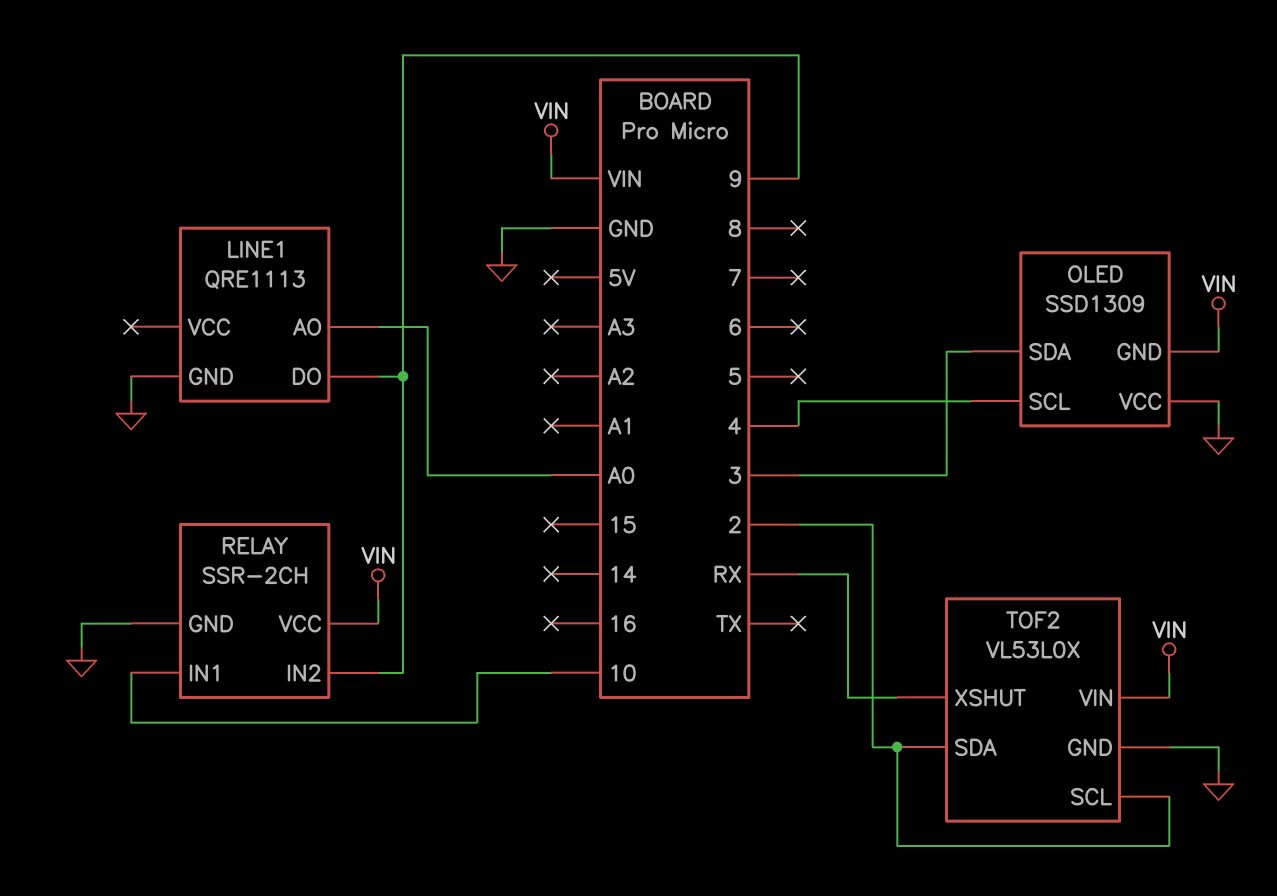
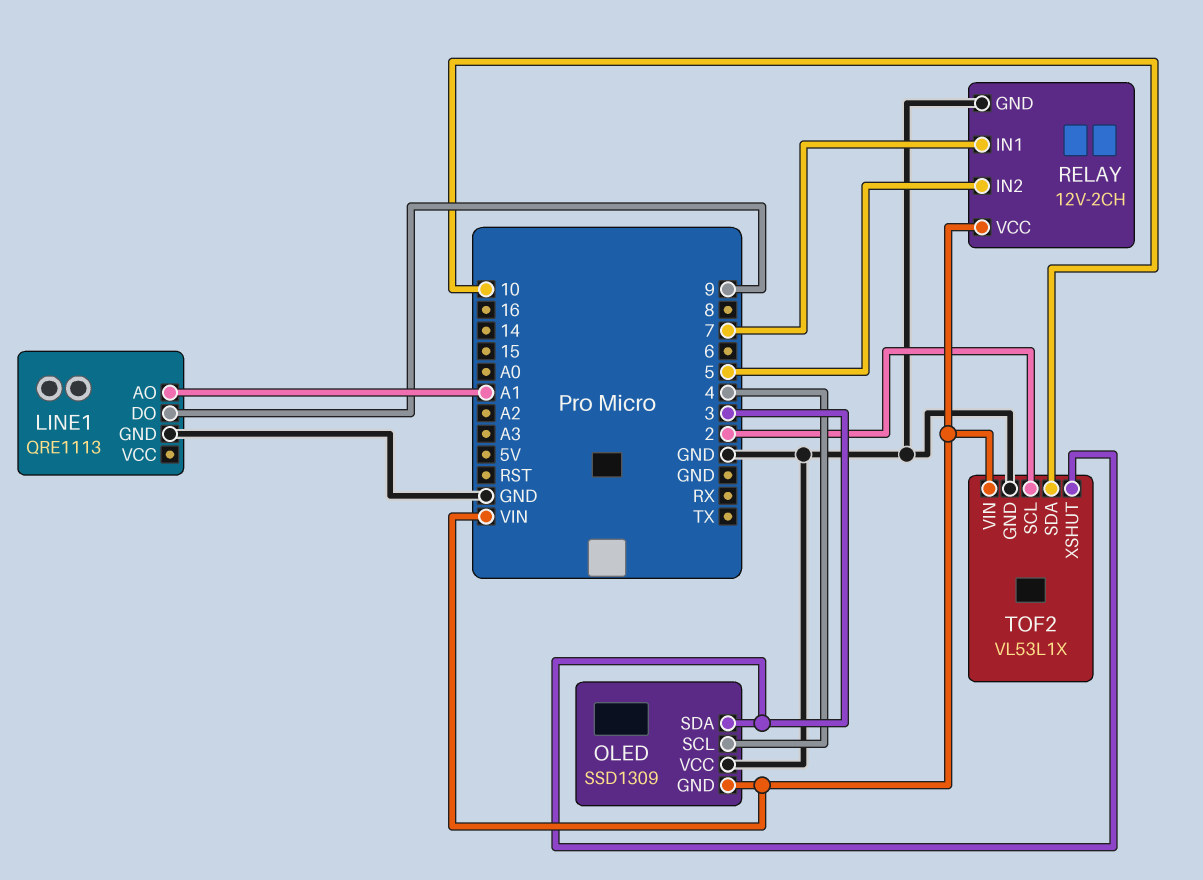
LINE1 pin AO: A0 -> A1
RELAY: SSR-2CH -> 12V-2CH
RELAY pin IN1: 10 -> 7
RELAY pin IN2: 9 -> 5
TOF2: VL53L0X -> VL53L1X
TOF2 pin SDA: 2 -> 10
TOF2 pin XSHUT: RX -> 3

